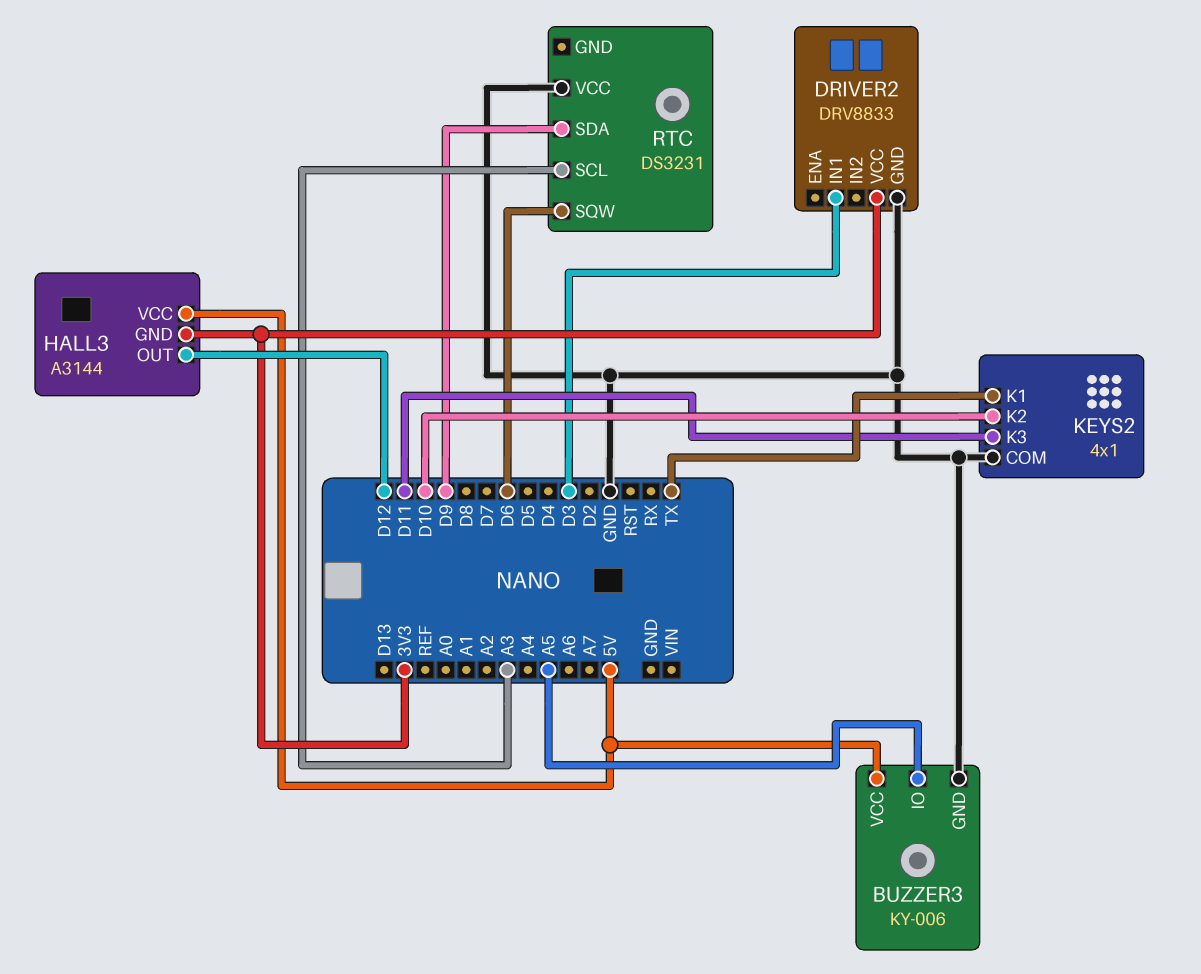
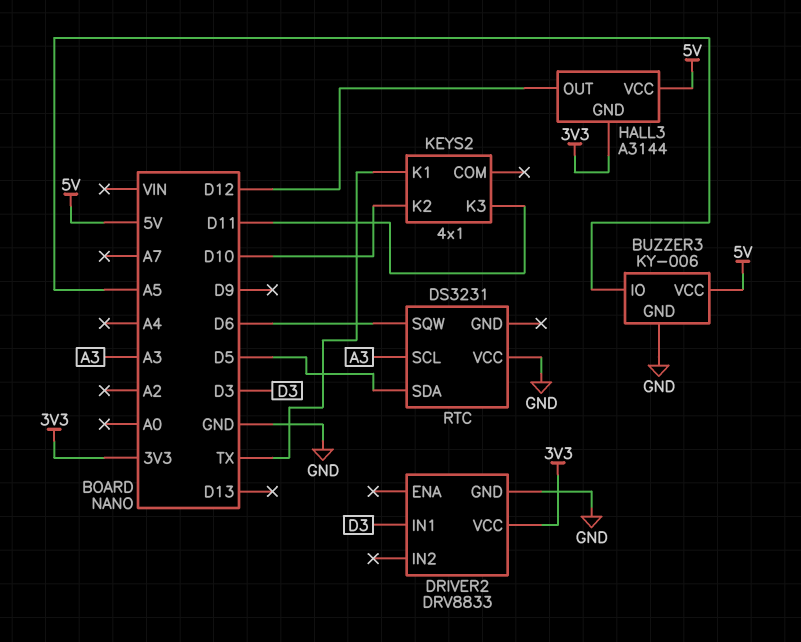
KEYS2 pin COM: GND -> none
RTC pin SDA: D9 -> D5

